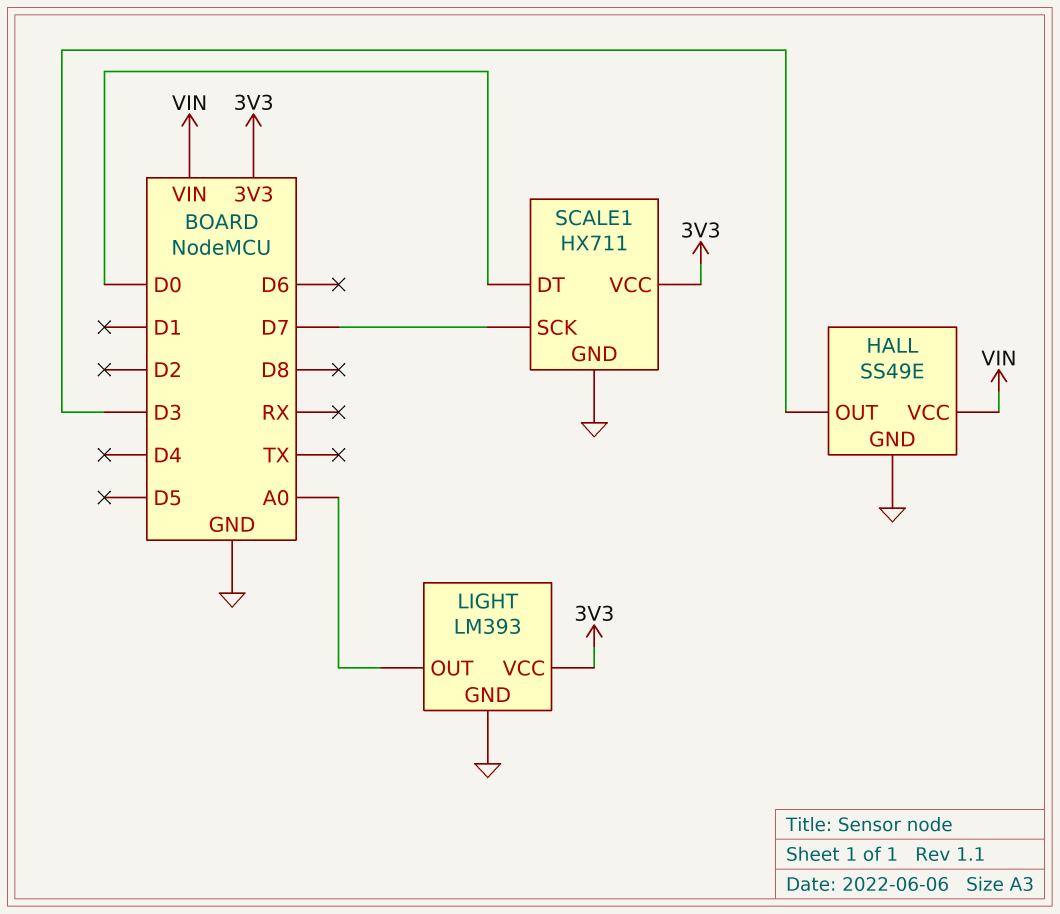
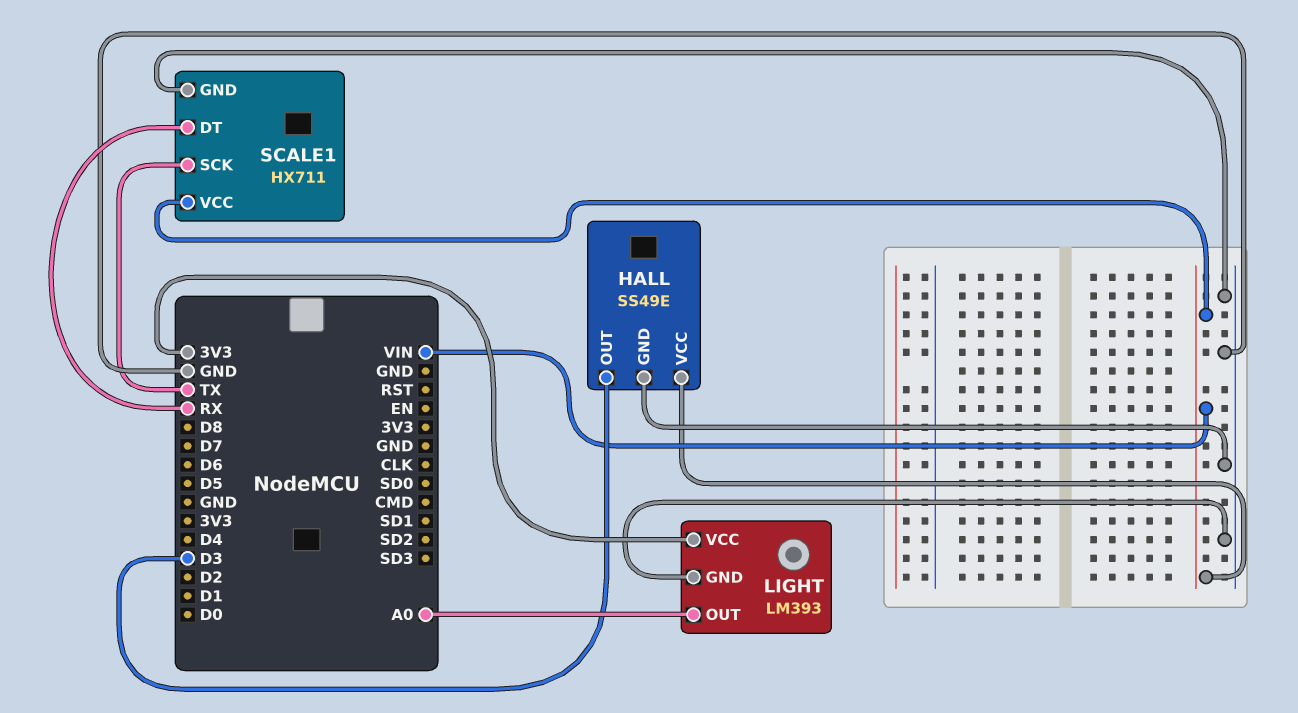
SCALE1 pin DT: D0 -> RX
SCALE1 pin SCK: D7 -> TX
SCALE1 pin VCC: 3V3 -> VIN

